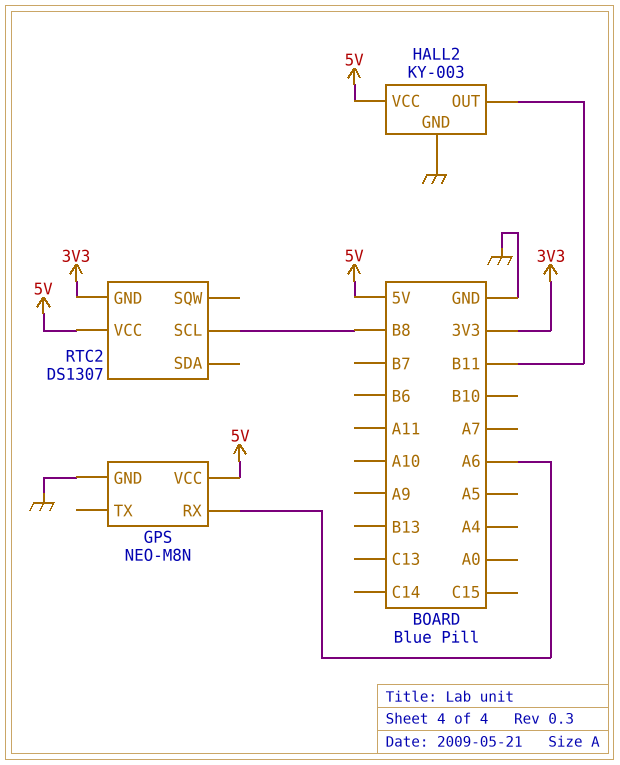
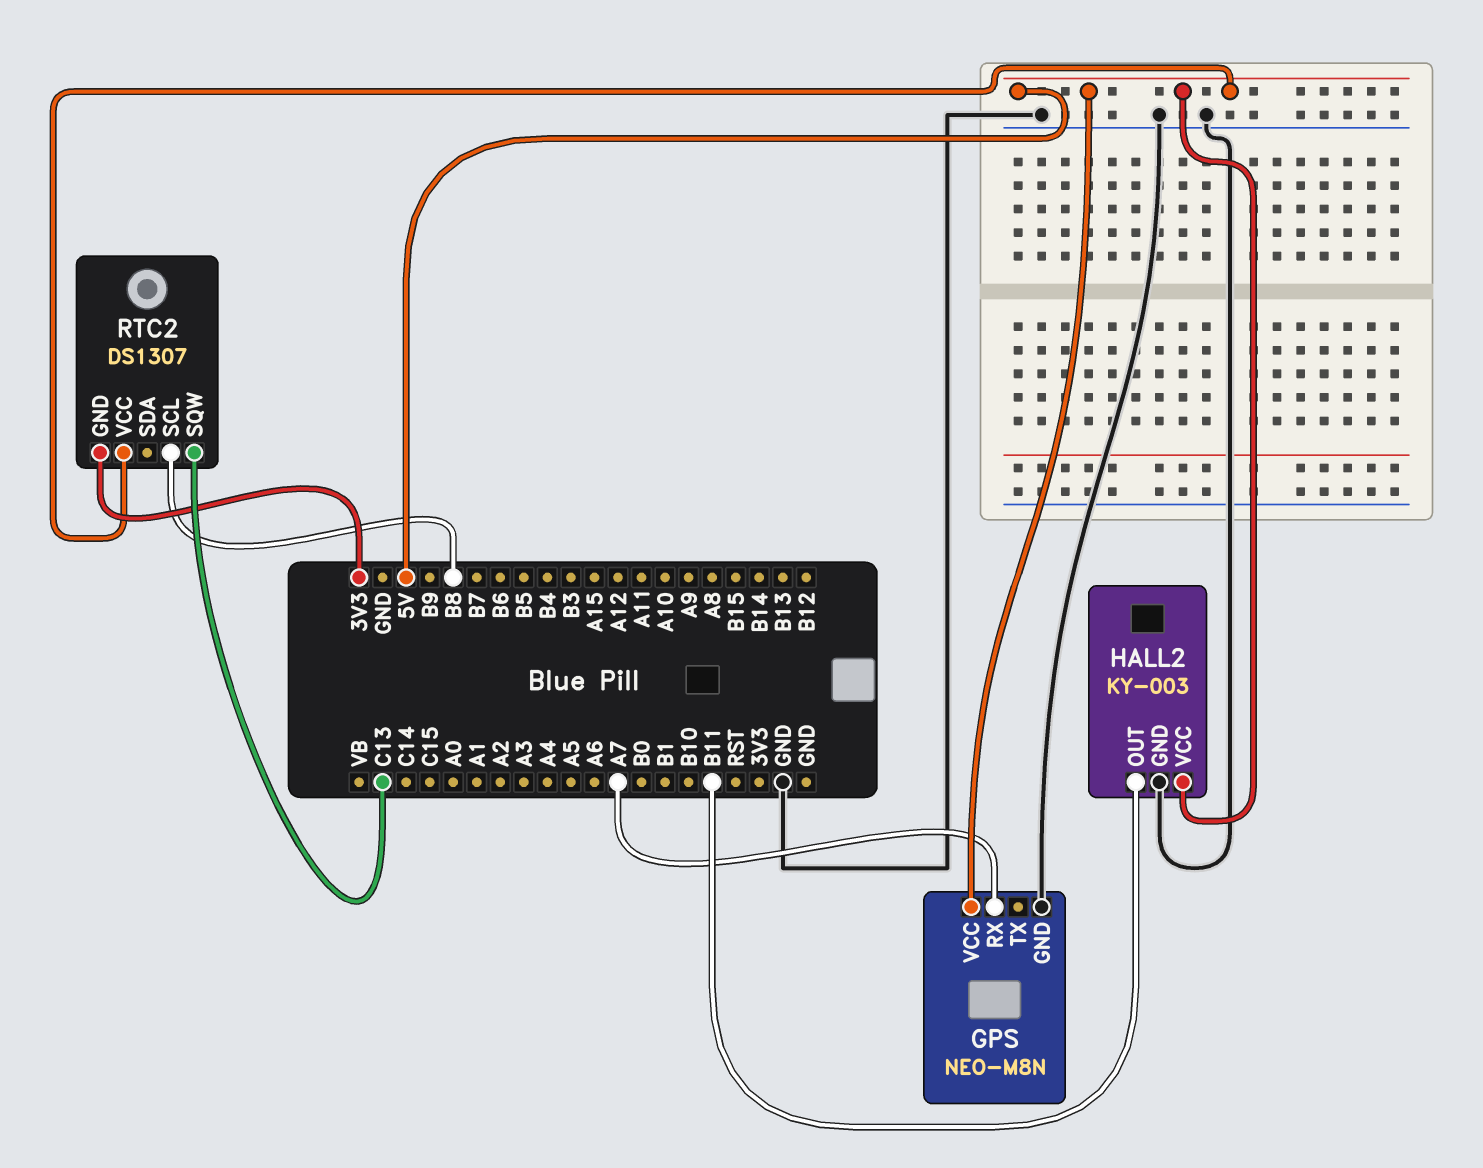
GPS pin RX: A6 -> A7
RTC2 pin SQW: none -> C13

